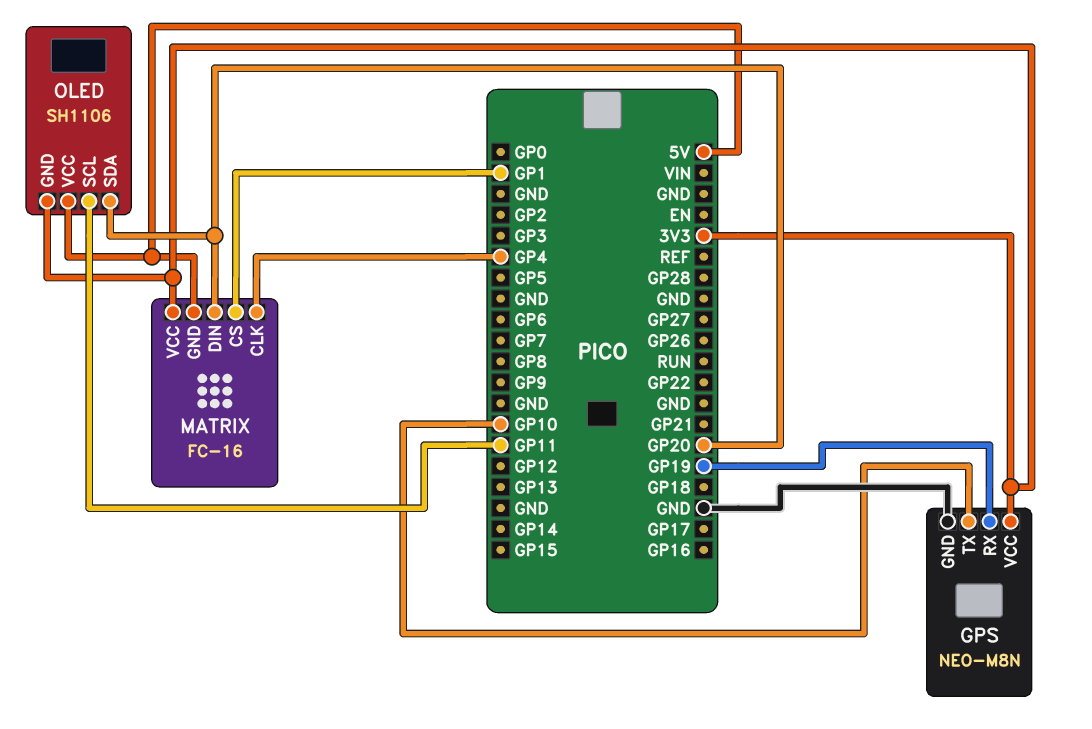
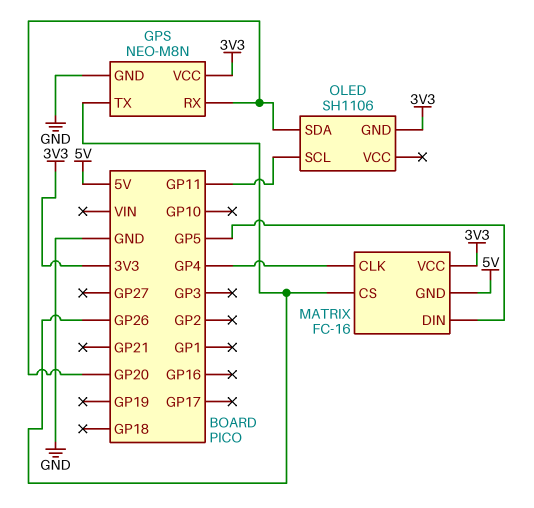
GPS pin RX: GP19 -> GP20
GPS pin TX: GP10 -> GP26
MATRIX pin CS: GP1 -> GP26
MATRIX pin DIN: GP20 -> GP5
OLED pin VCC: 5V -> none

